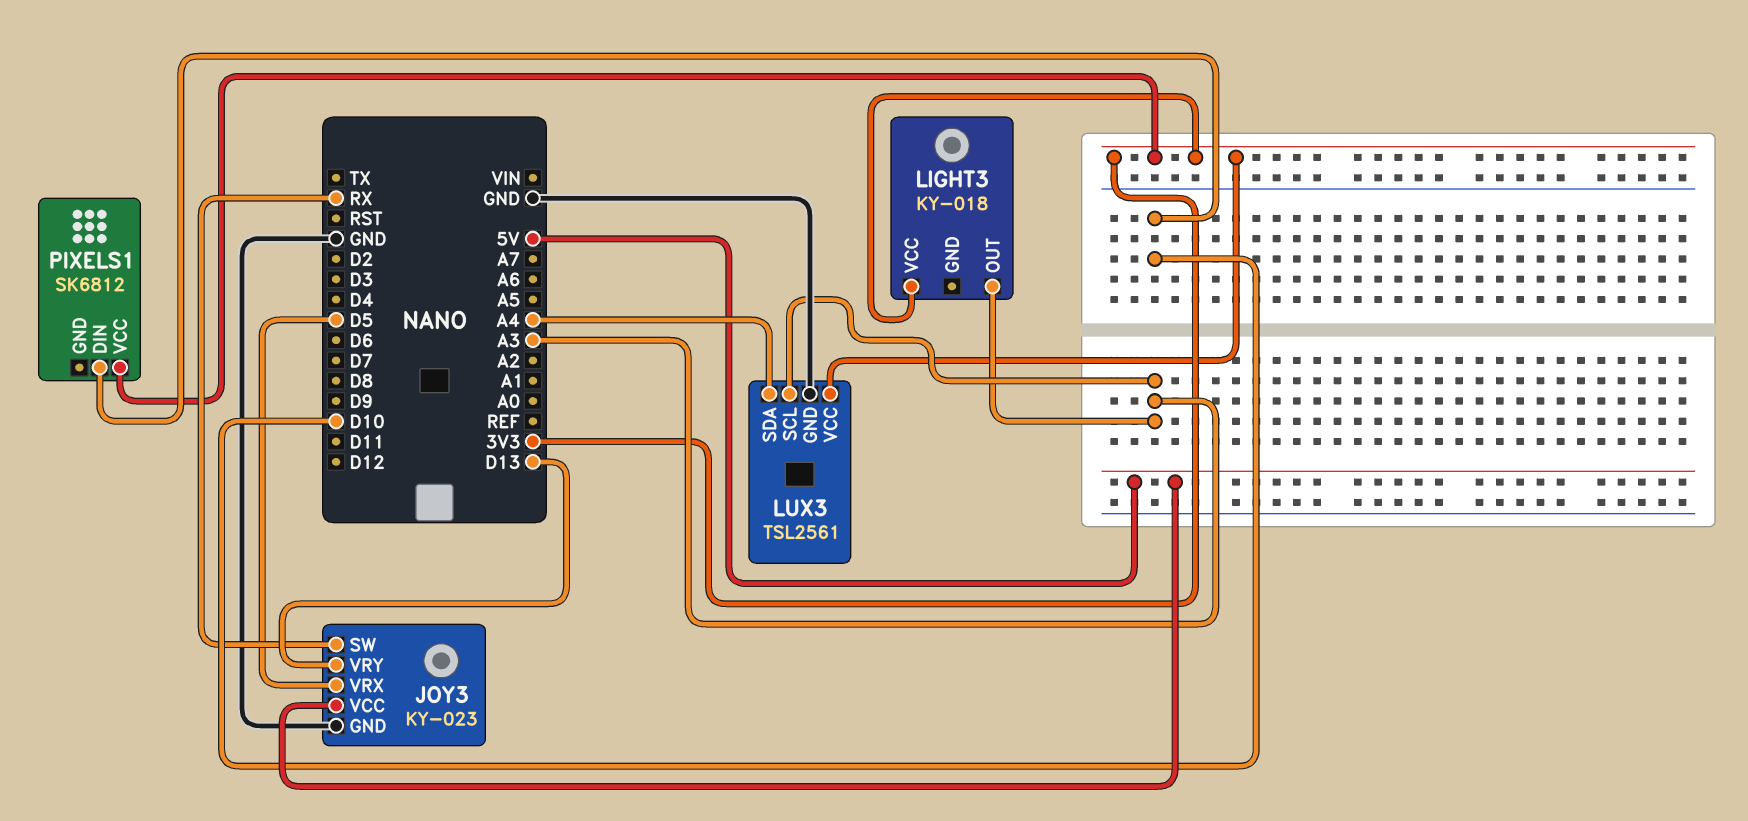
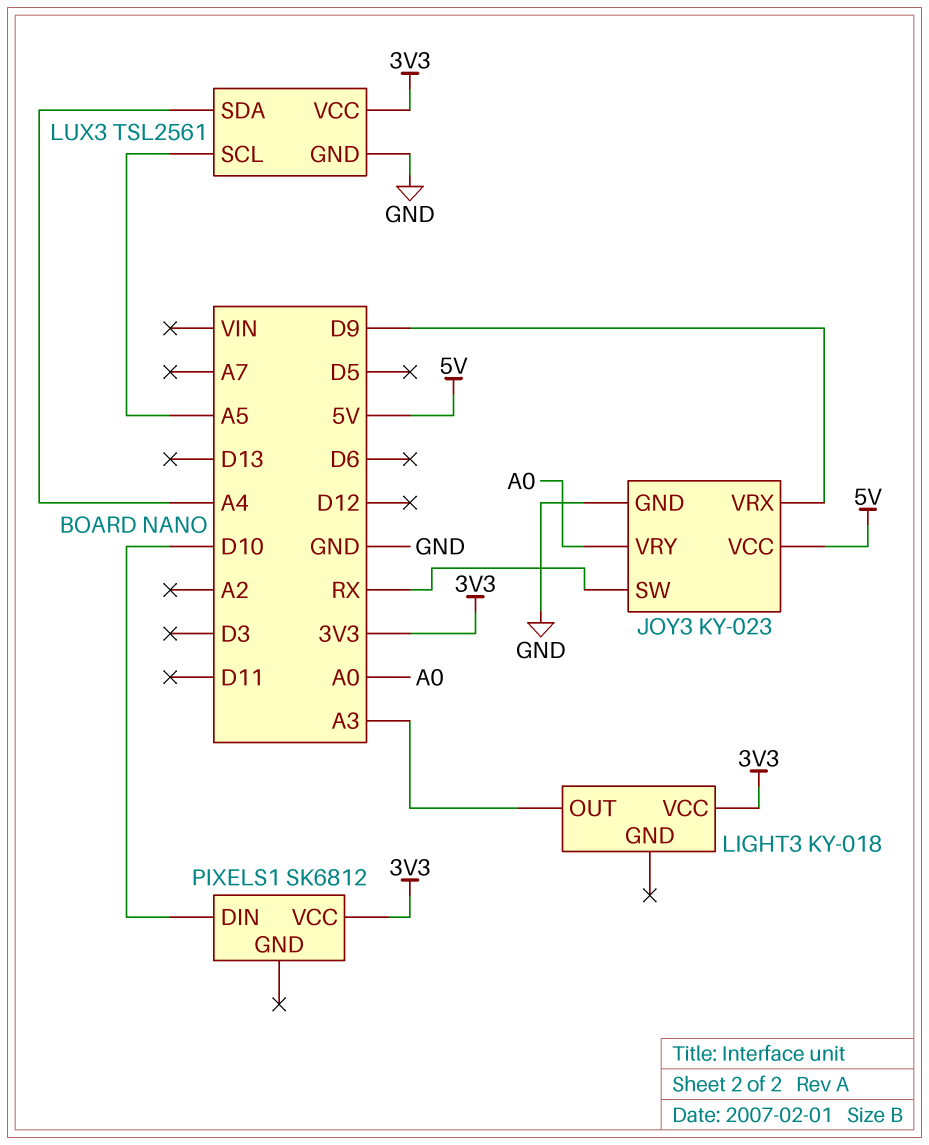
JOY3 pin VRX: D5 -> D9
JOY3 pin VRY: D13 -> A0
LUX3 pin SCL: A3 -> A5

